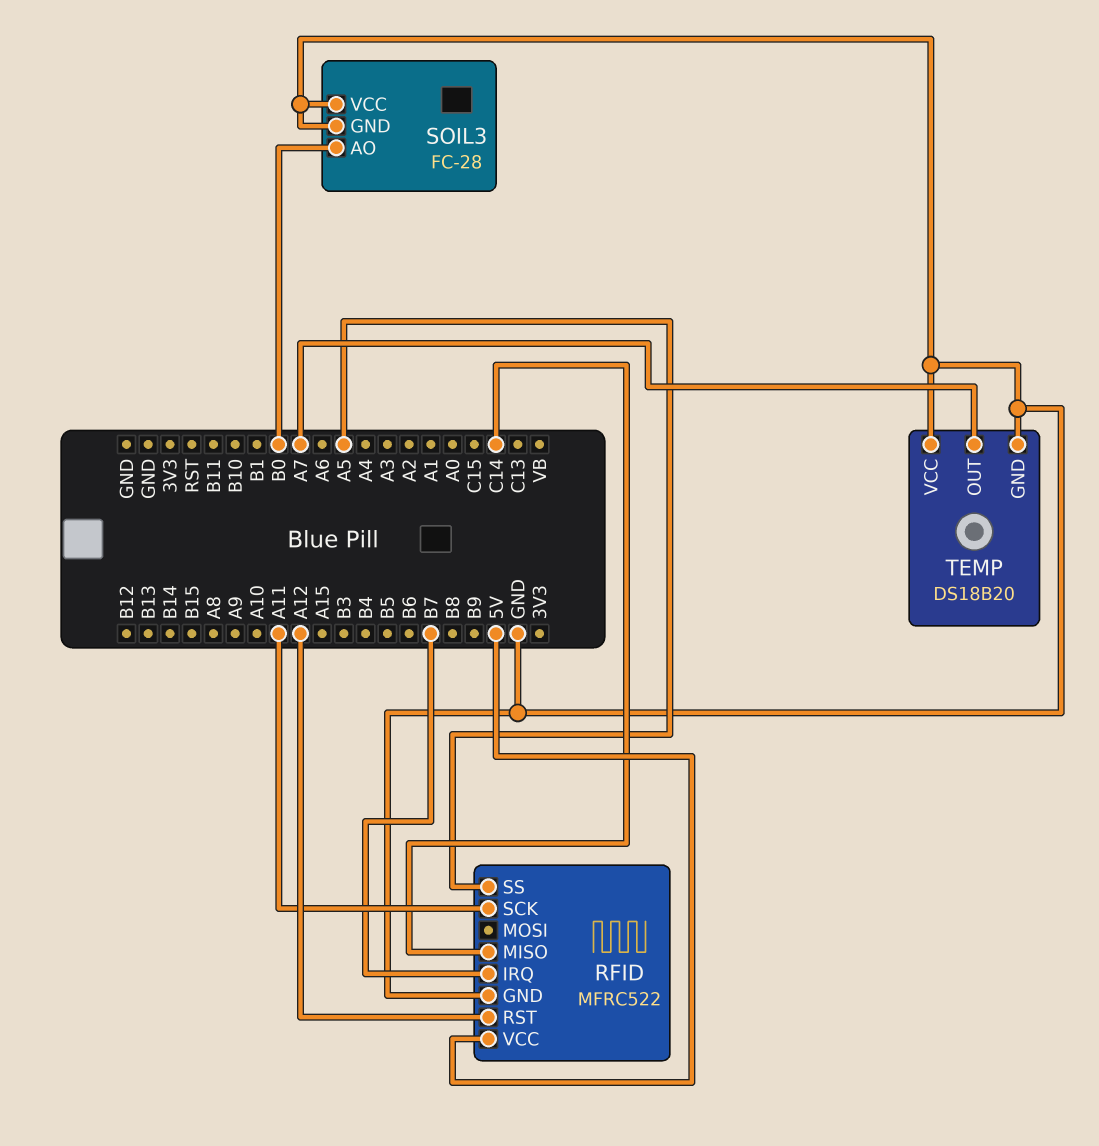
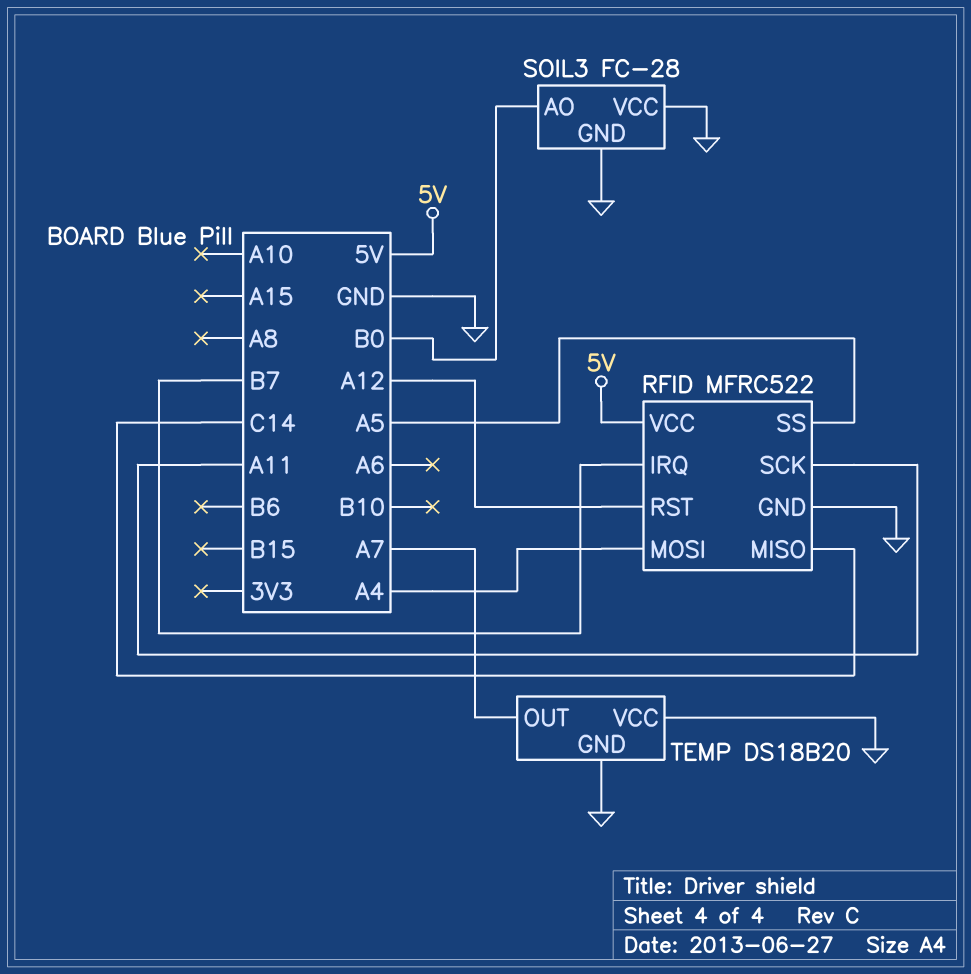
RFID pin MOSI: none -> A4

